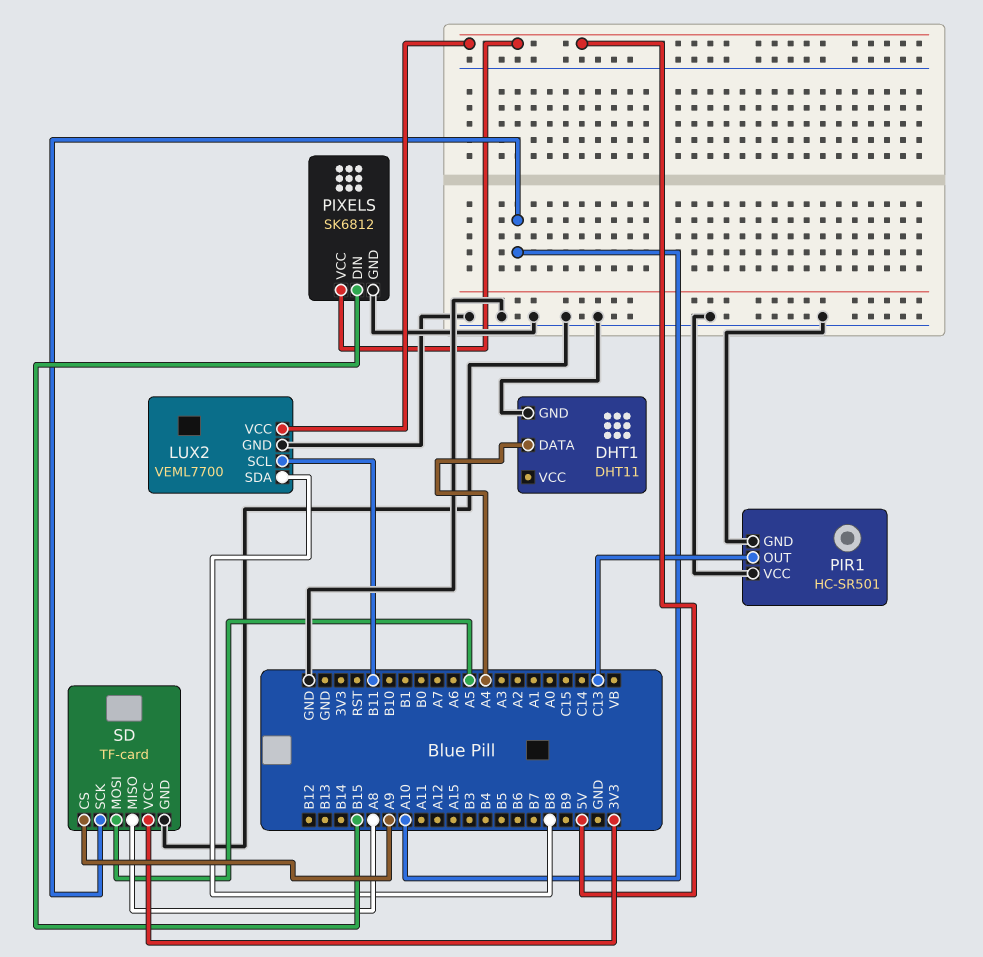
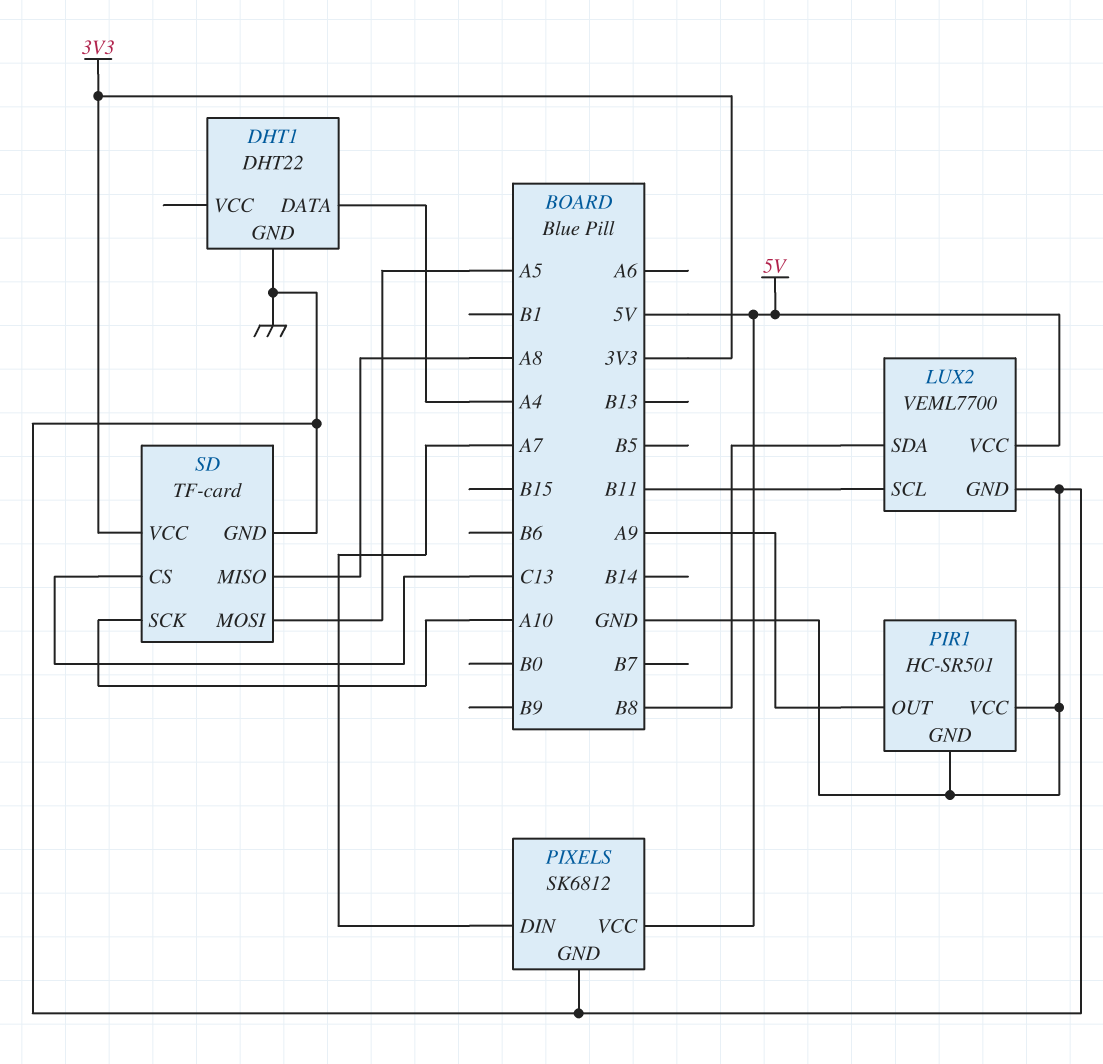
DHT1: DHT11 -> DHT22
PIR1 pin OUT: C13 -> A9
PIXELS pin DIN: B15 -> A7
SD pin CS: A9 -> C13

